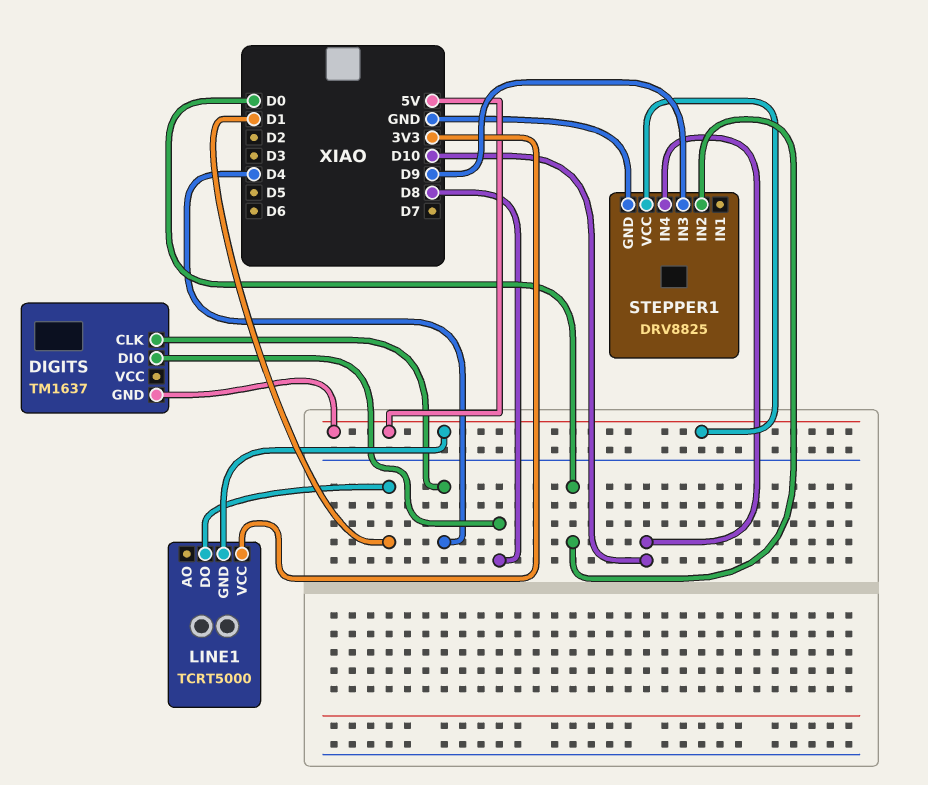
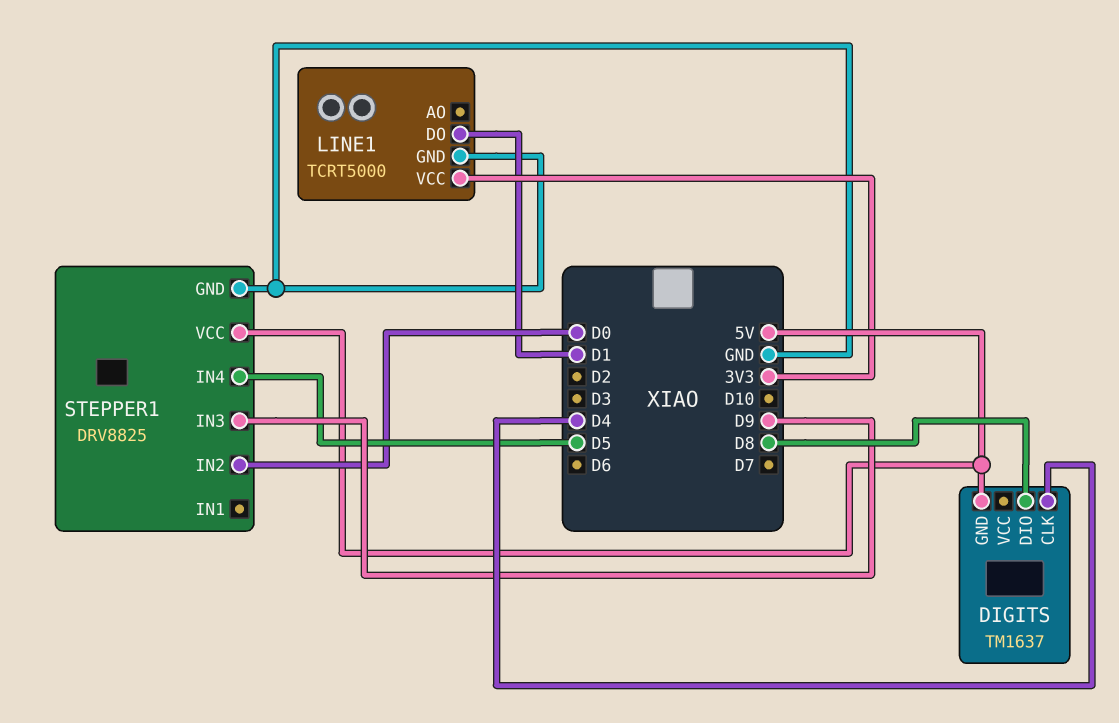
LINE1 pin GND: 5V -> GND
STEPPER1 pin IN4: D10 -> D5

